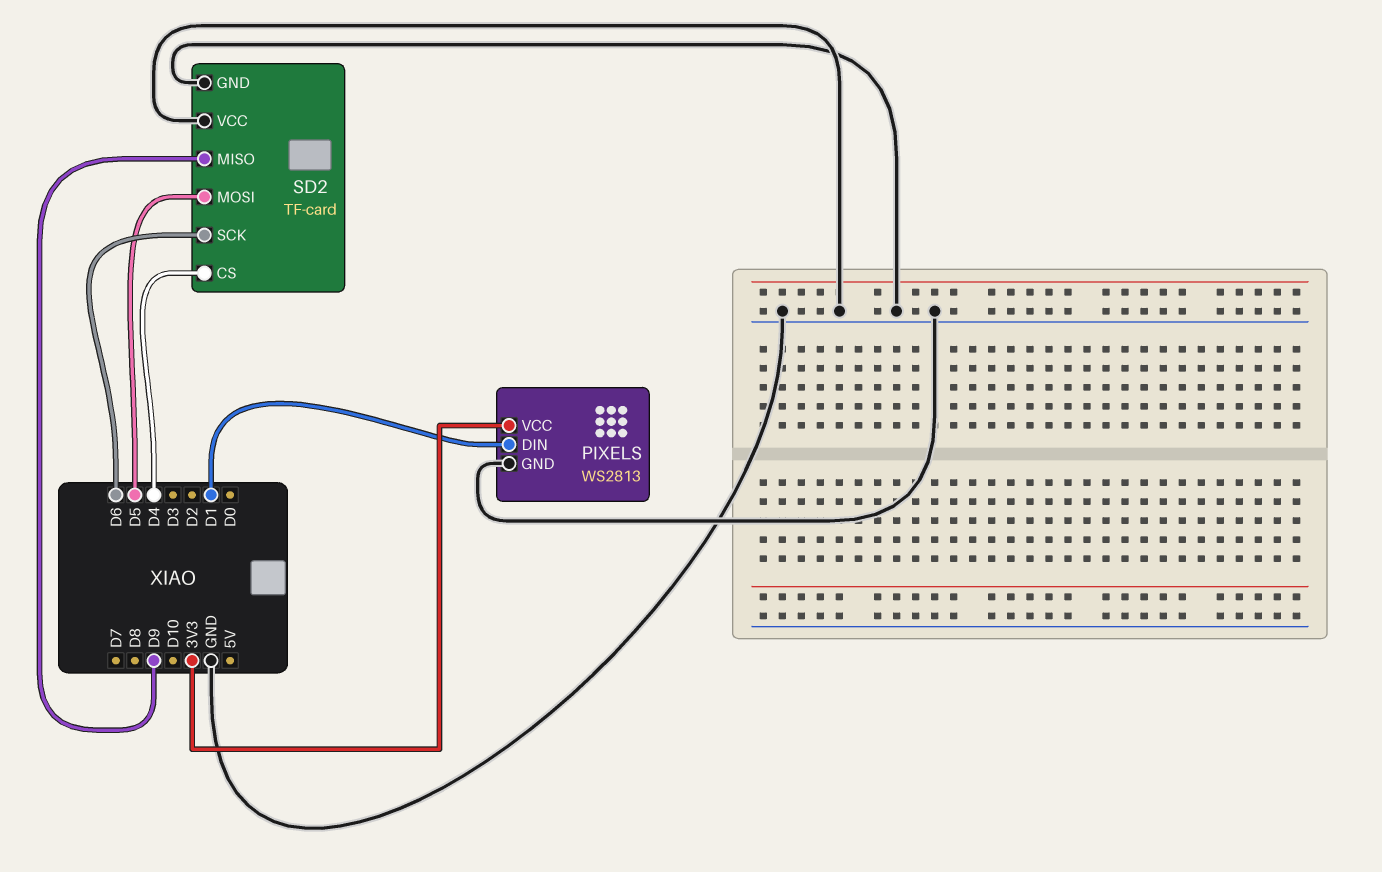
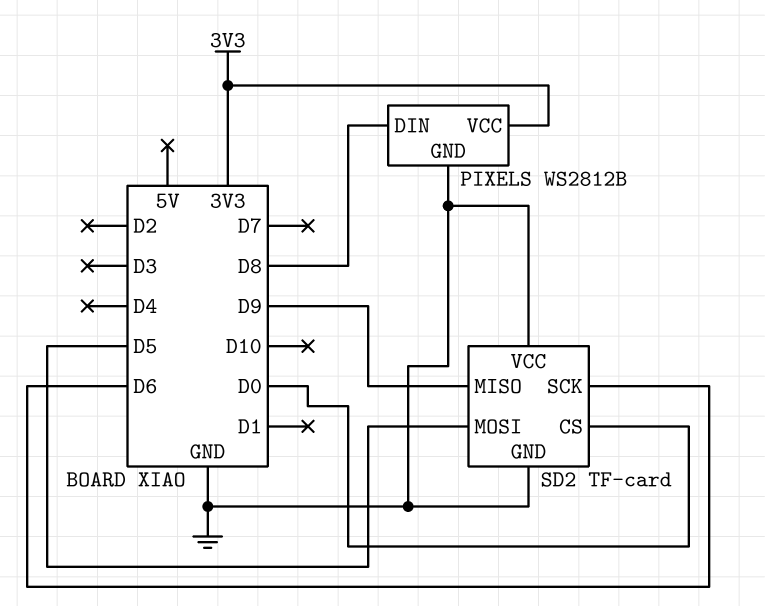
PIXELS: WS2813 -> WS2812B
PIXELS pin DIN: D1 -> D8
SD2 pin CS: D4 -> D0

